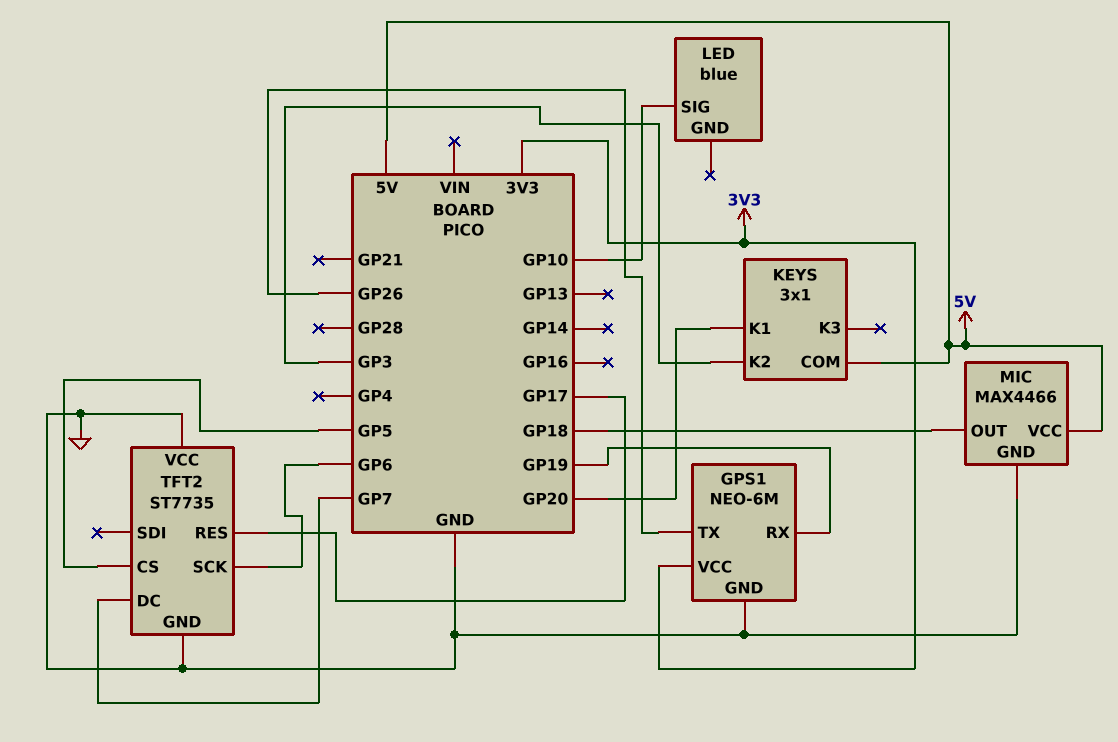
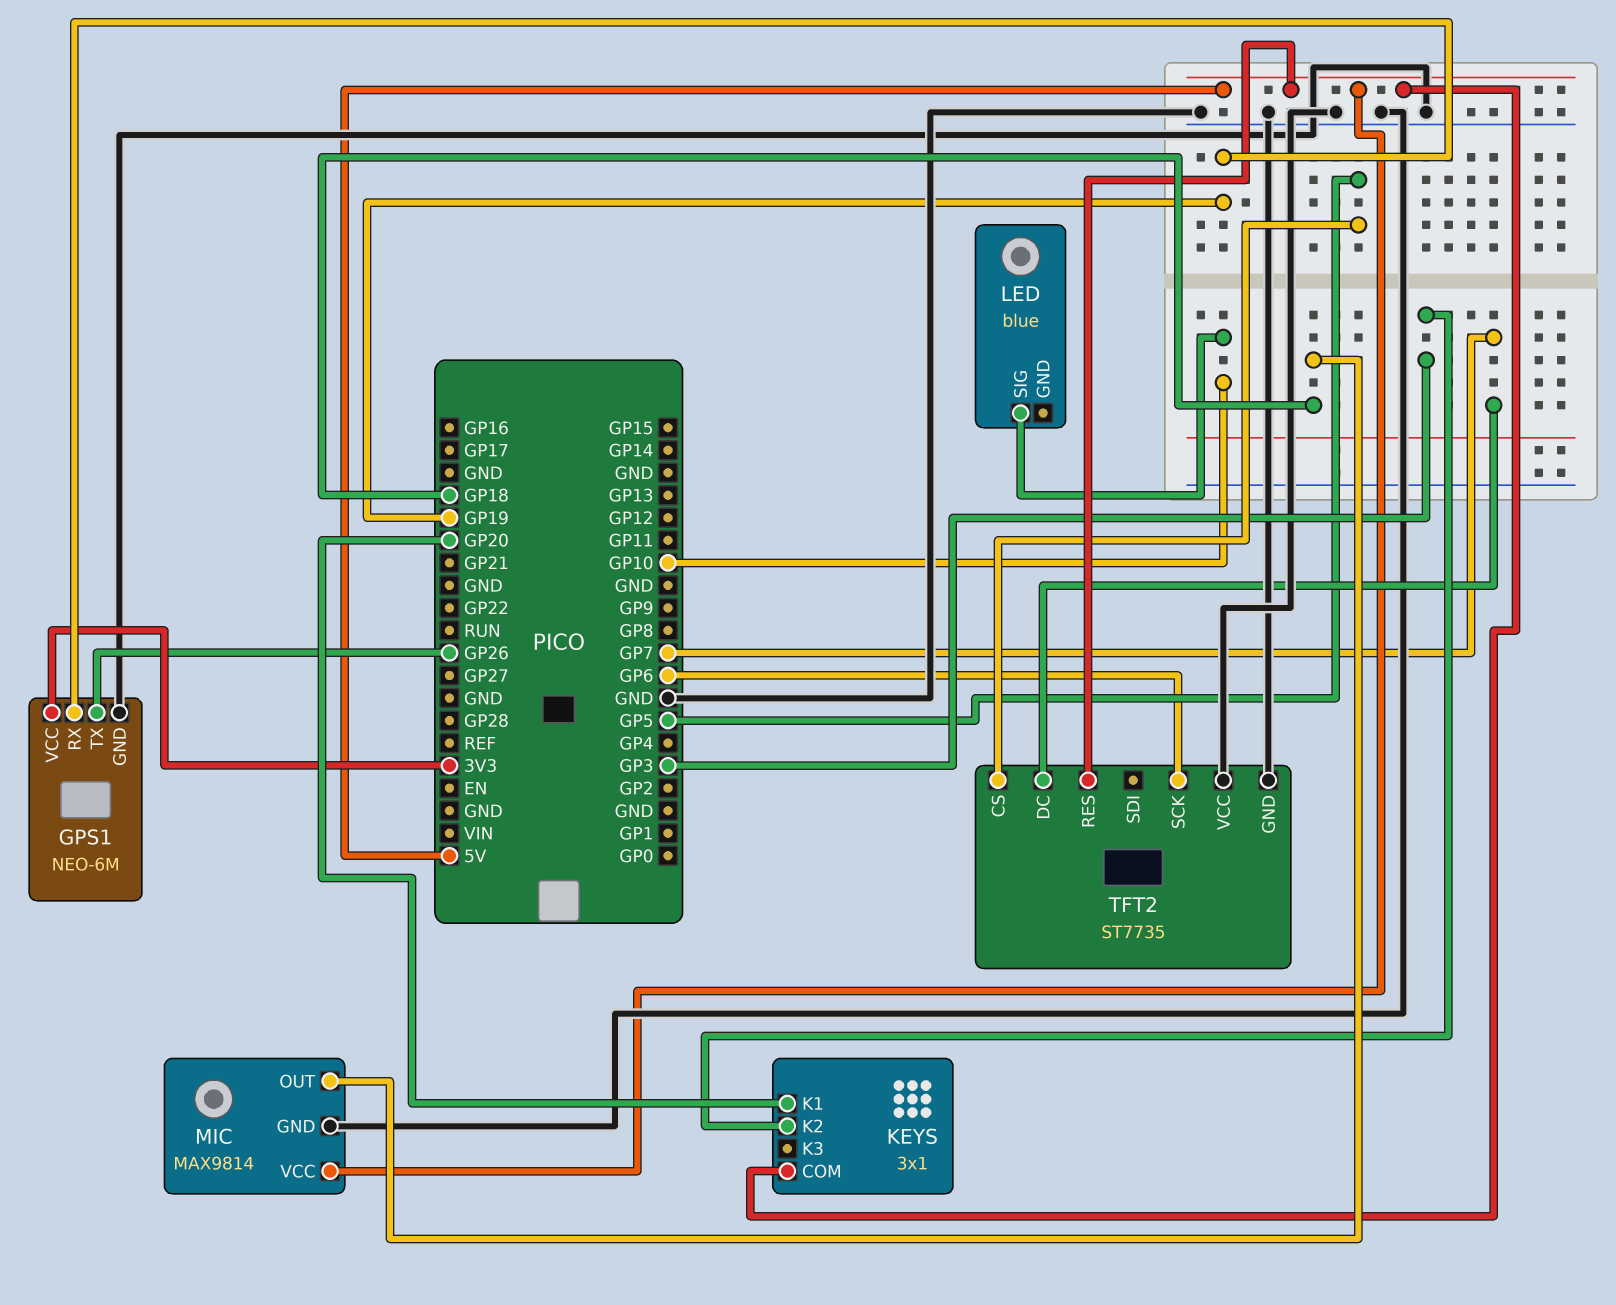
MIC: MAX4466 -> MAX9814
TFT2 pin RES: GP17 -> 5V

